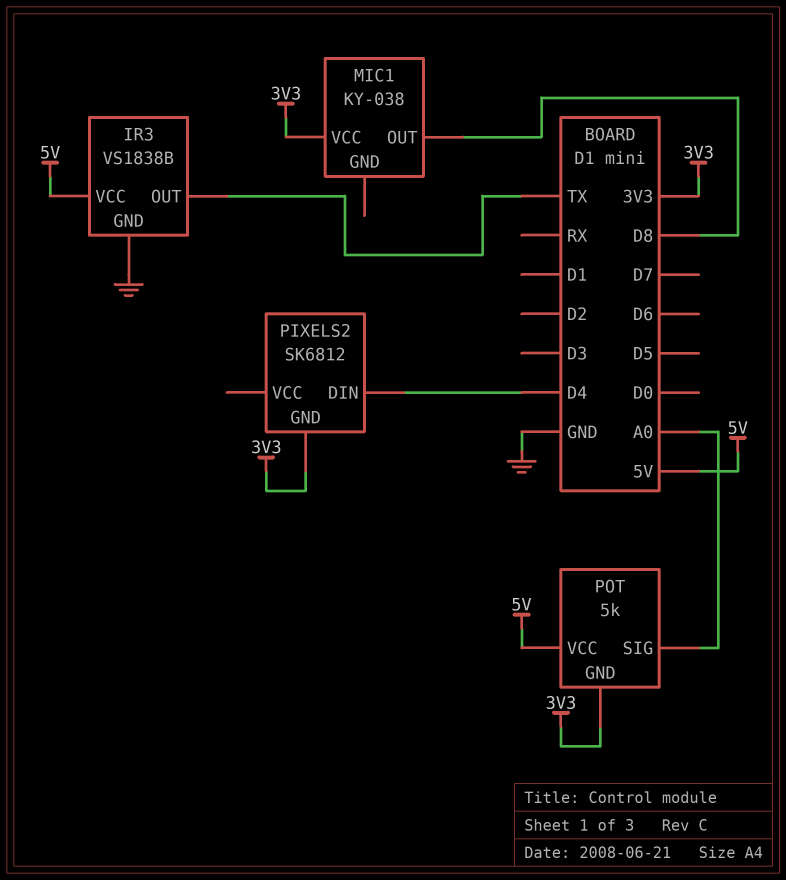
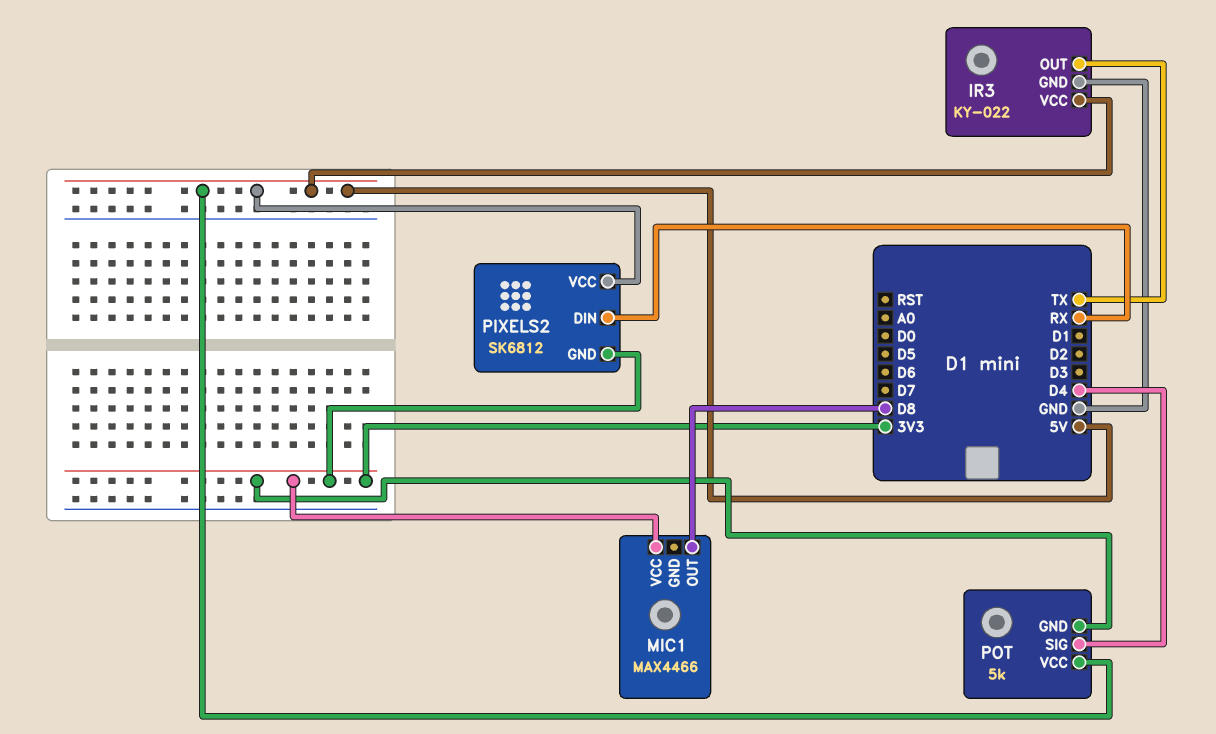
IR3: VS1838B -> KY-022
MIC1: KY-038 -> MAX4466
PIXELS2 pin DIN: D4 -> RX
PIXELS2 pin VCC: none -> 5V
POT pin SIG: A0 -> D4

